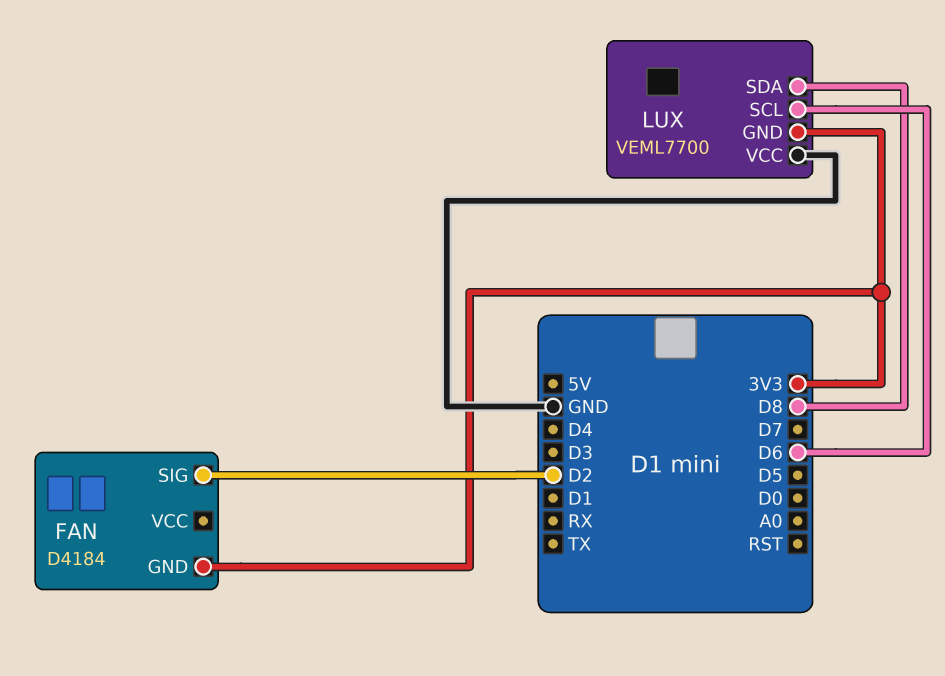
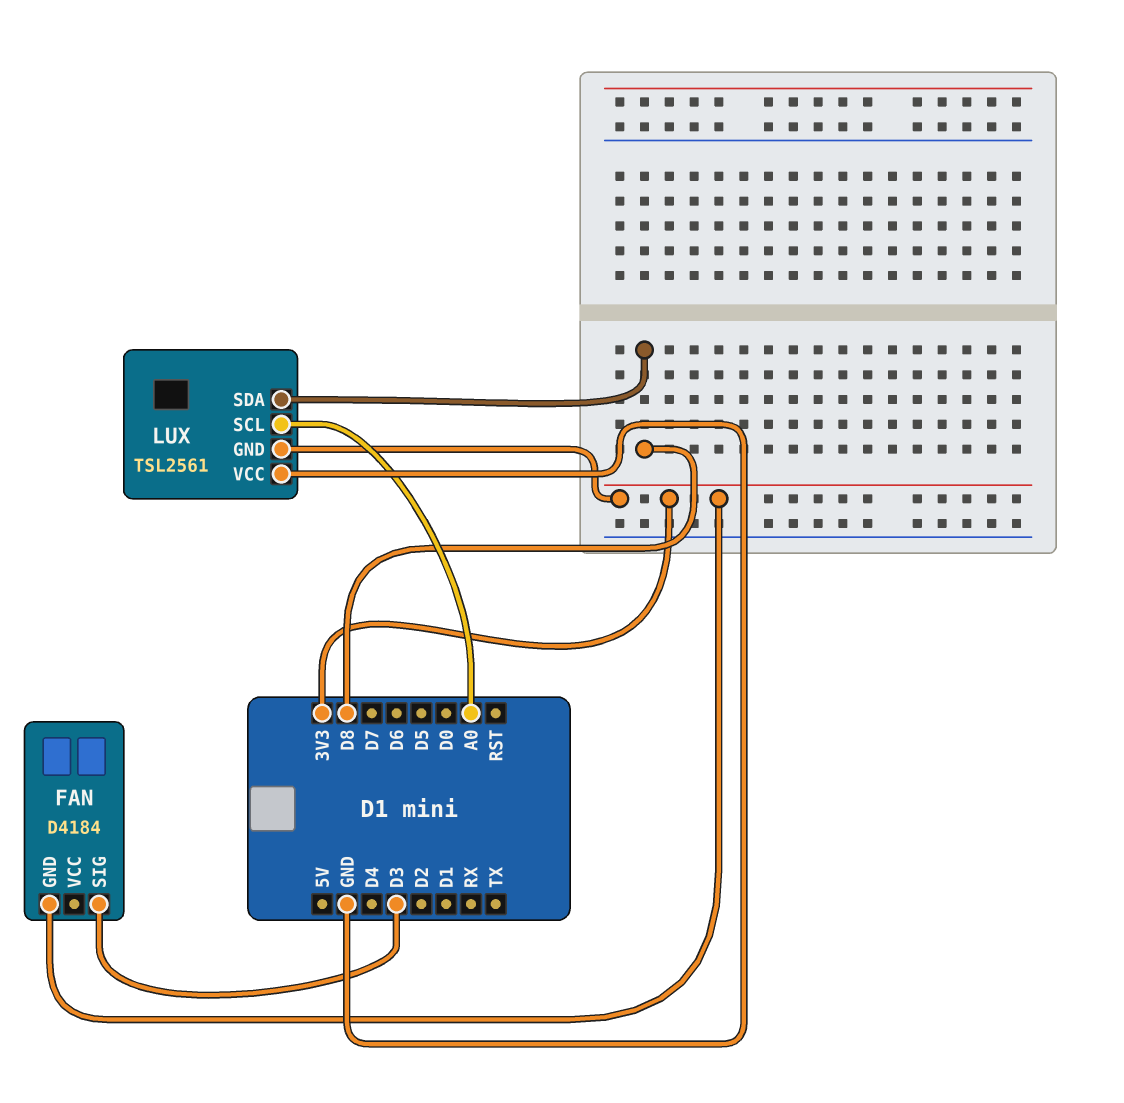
FAN pin SIG: D2 -> D3
LUX: VEML7700 -> TSL2561
LUX pin SCL: D6 -> A0

